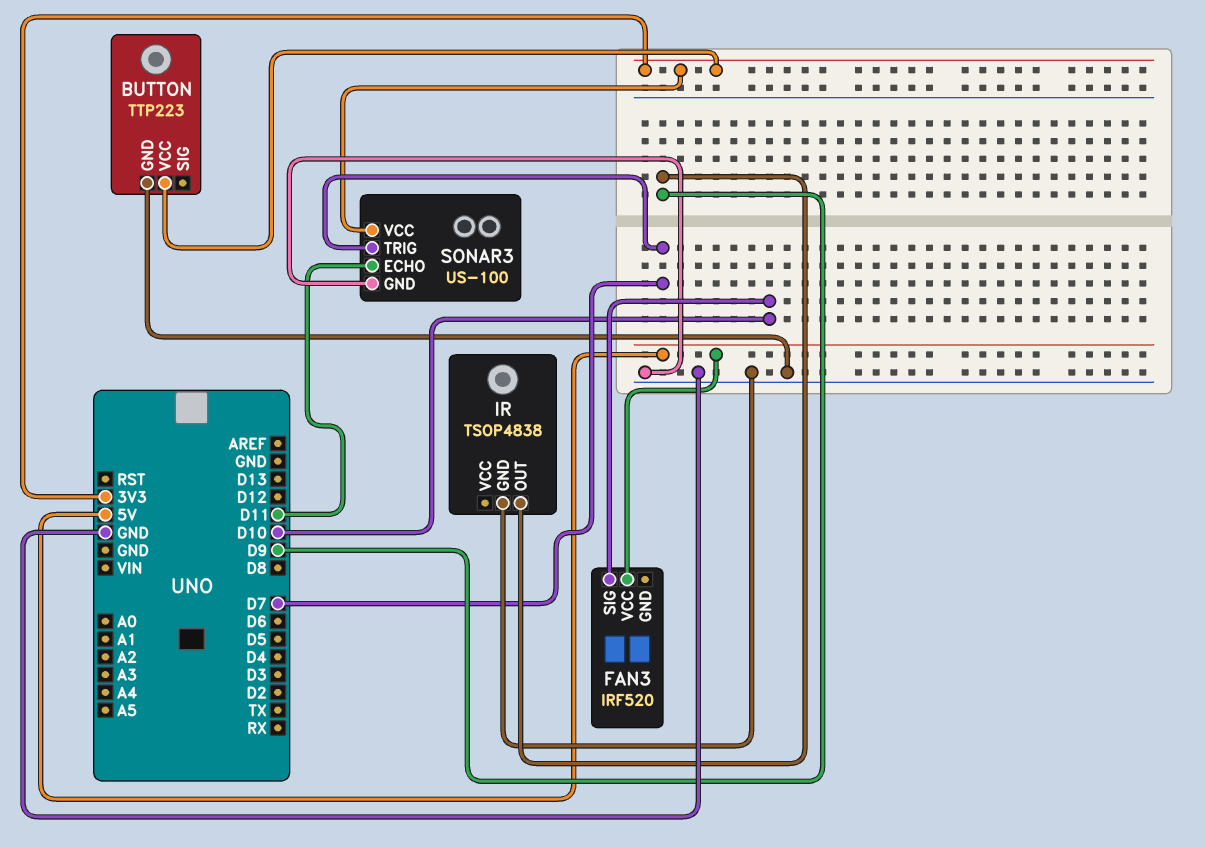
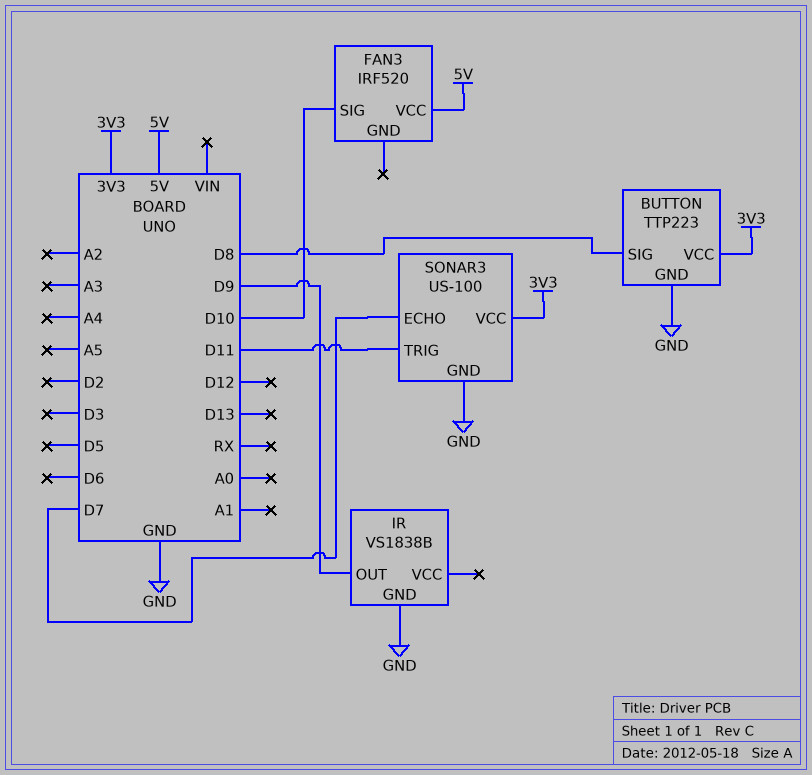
BUTTON pin SIG: none -> D8
IR: TSOP4838 -> VS1838B
SONAR3 pin ECHO: D11 -> D7
SONAR3 pin TRIG: D7 -> D11

